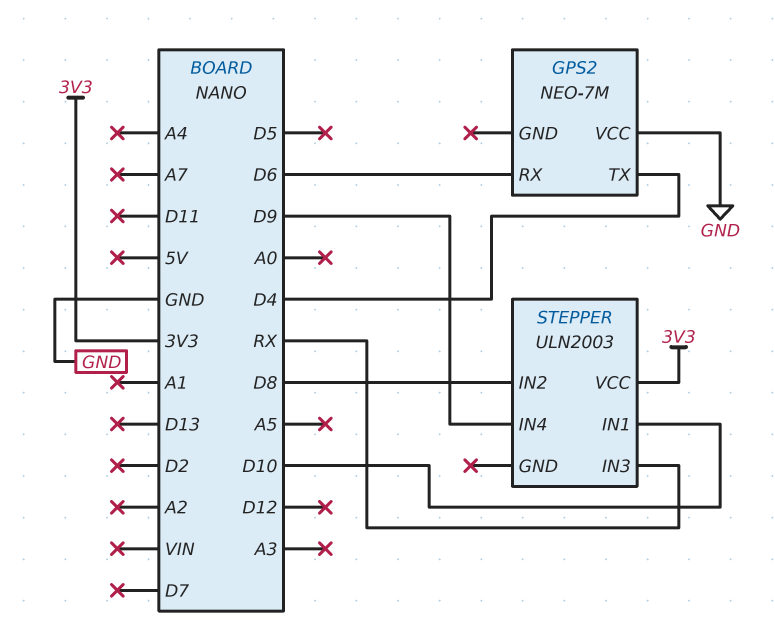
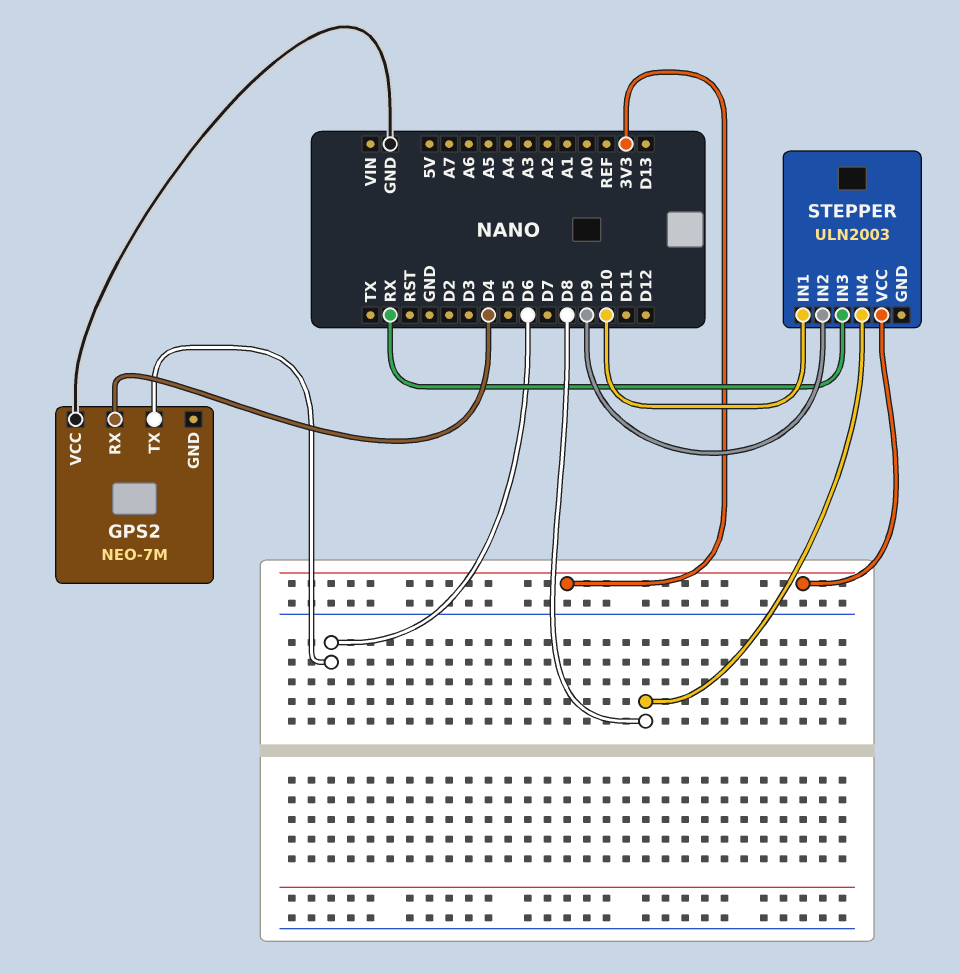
GPS2 pin RX: D6 -> D4
GPS2 pin TX: D4 -> D6
STEPPER pin IN2: D8 -> D9
STEPPER pin IN4: D9 -> D8

